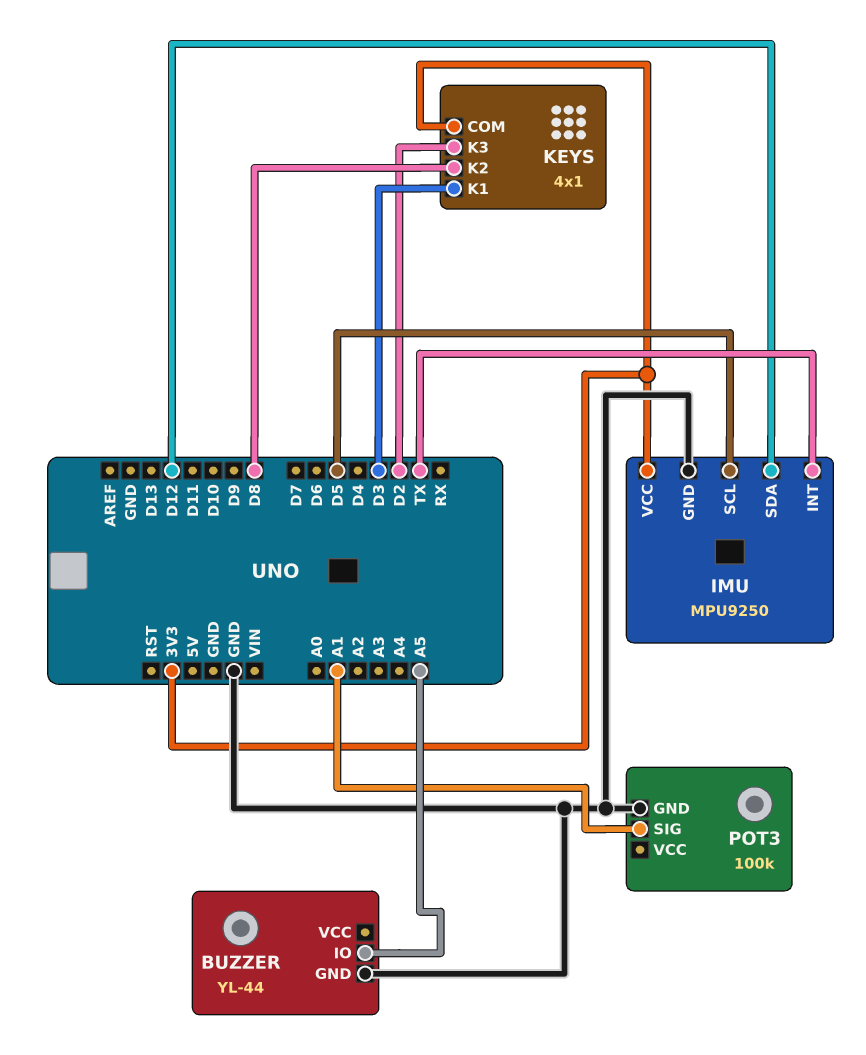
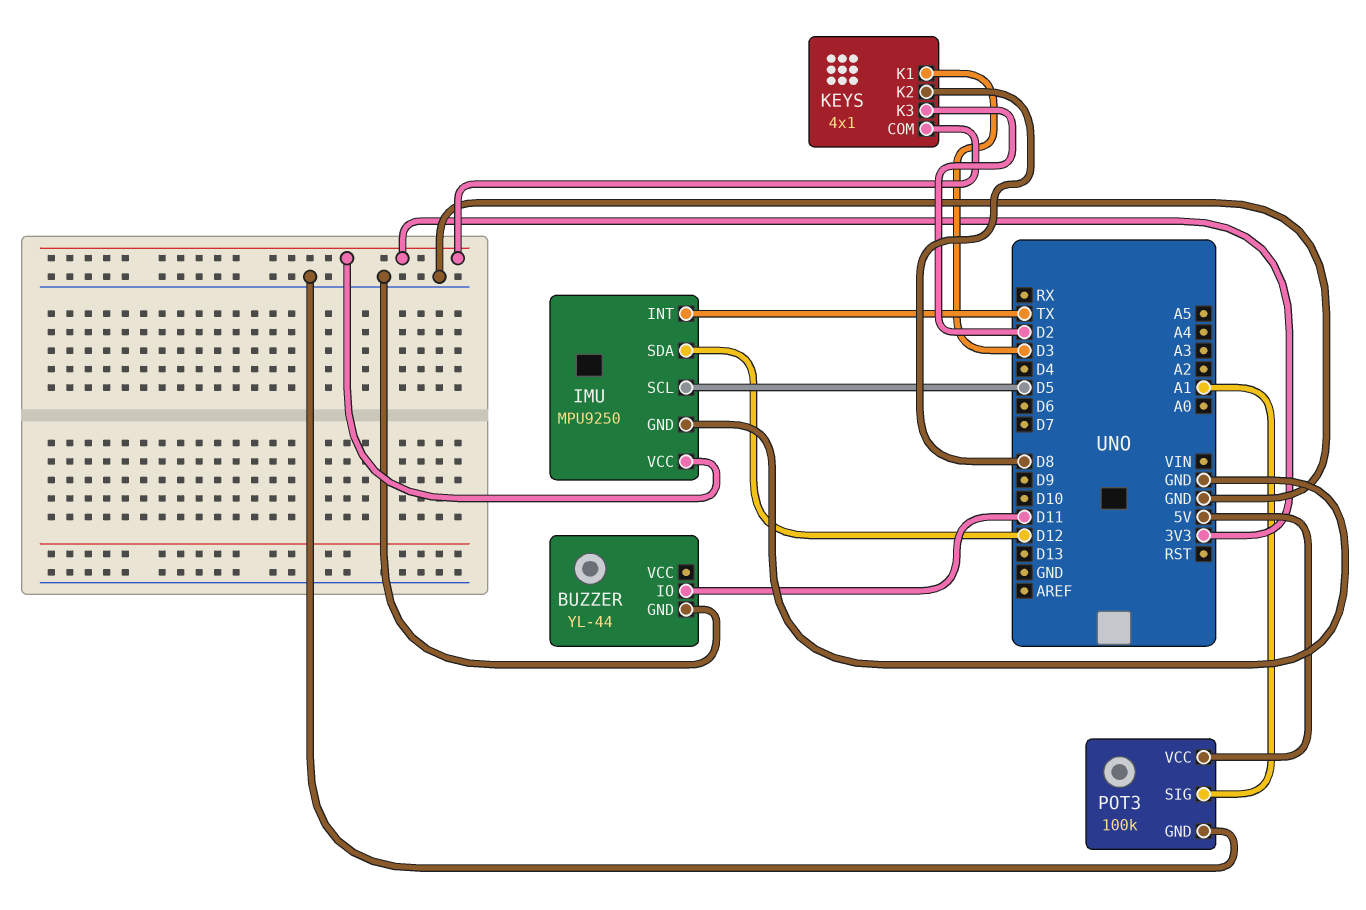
BUZZER pin IO: A5 -> D11
POT3 pin VCC: none -> 5V

